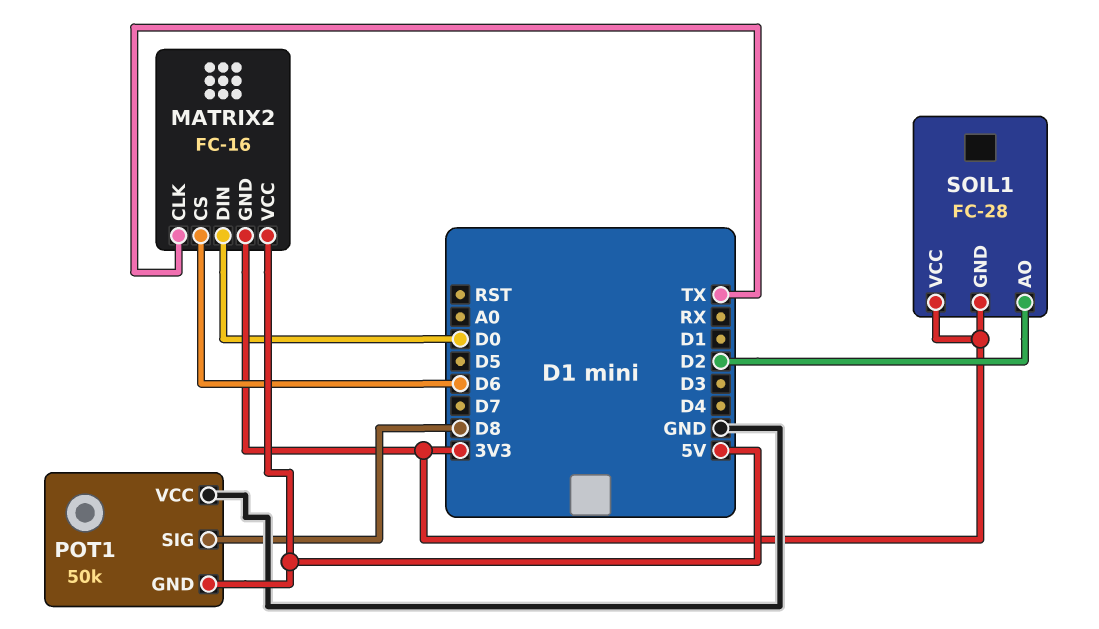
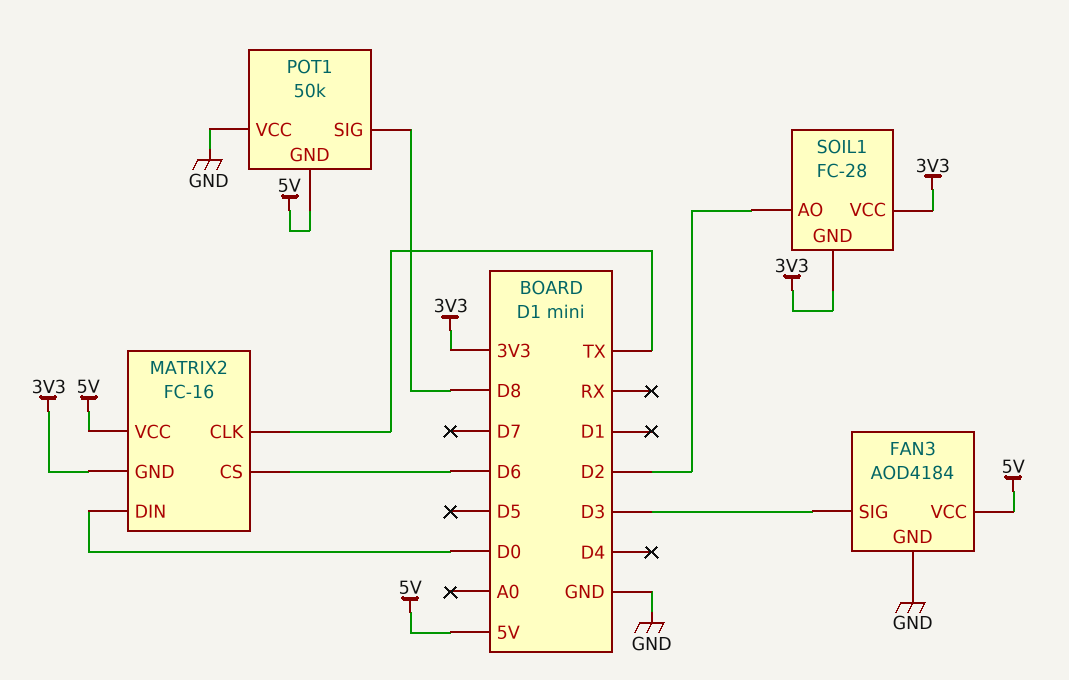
FAN3: none -> AOD4184
FAN3 pin GND: none -> GND
FAN3 pin SIG: none -> D3
FAN3 pin VCC: none -> 5V

